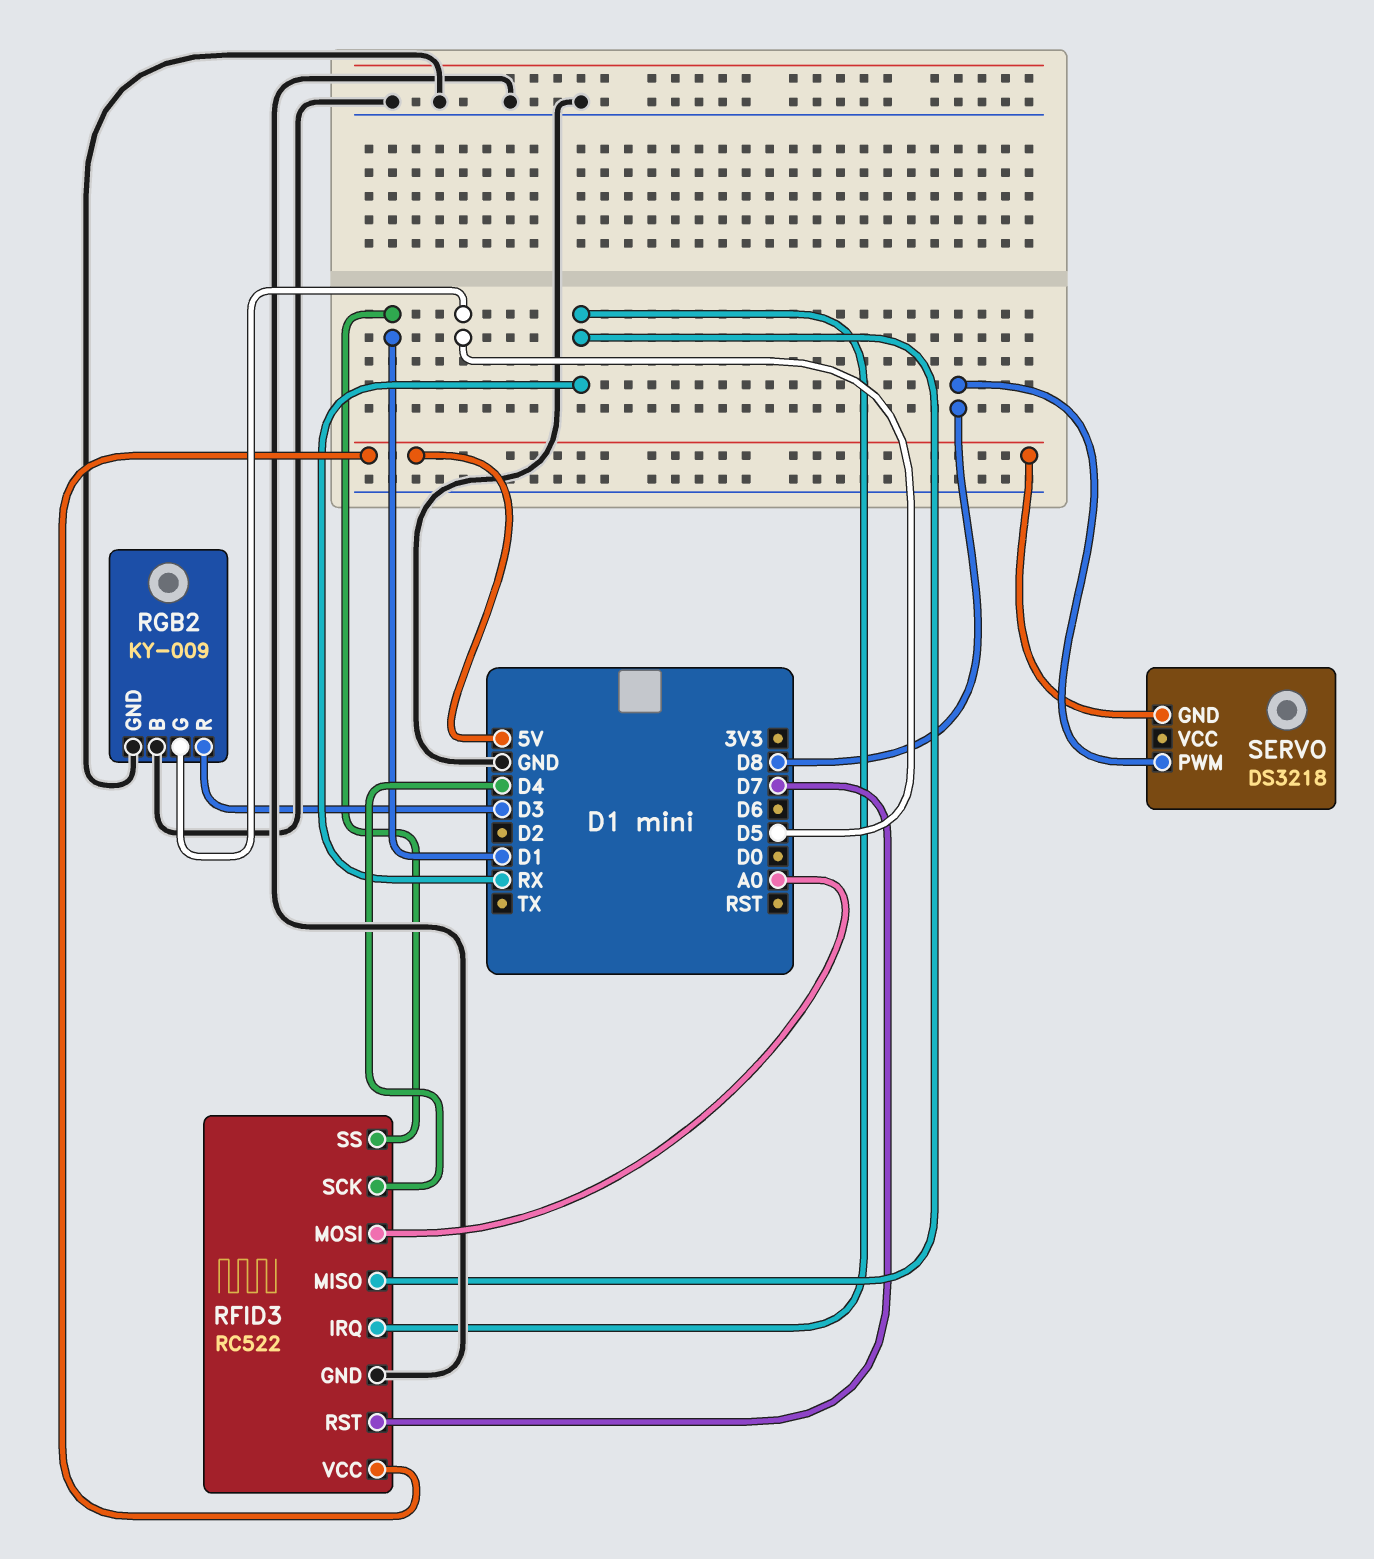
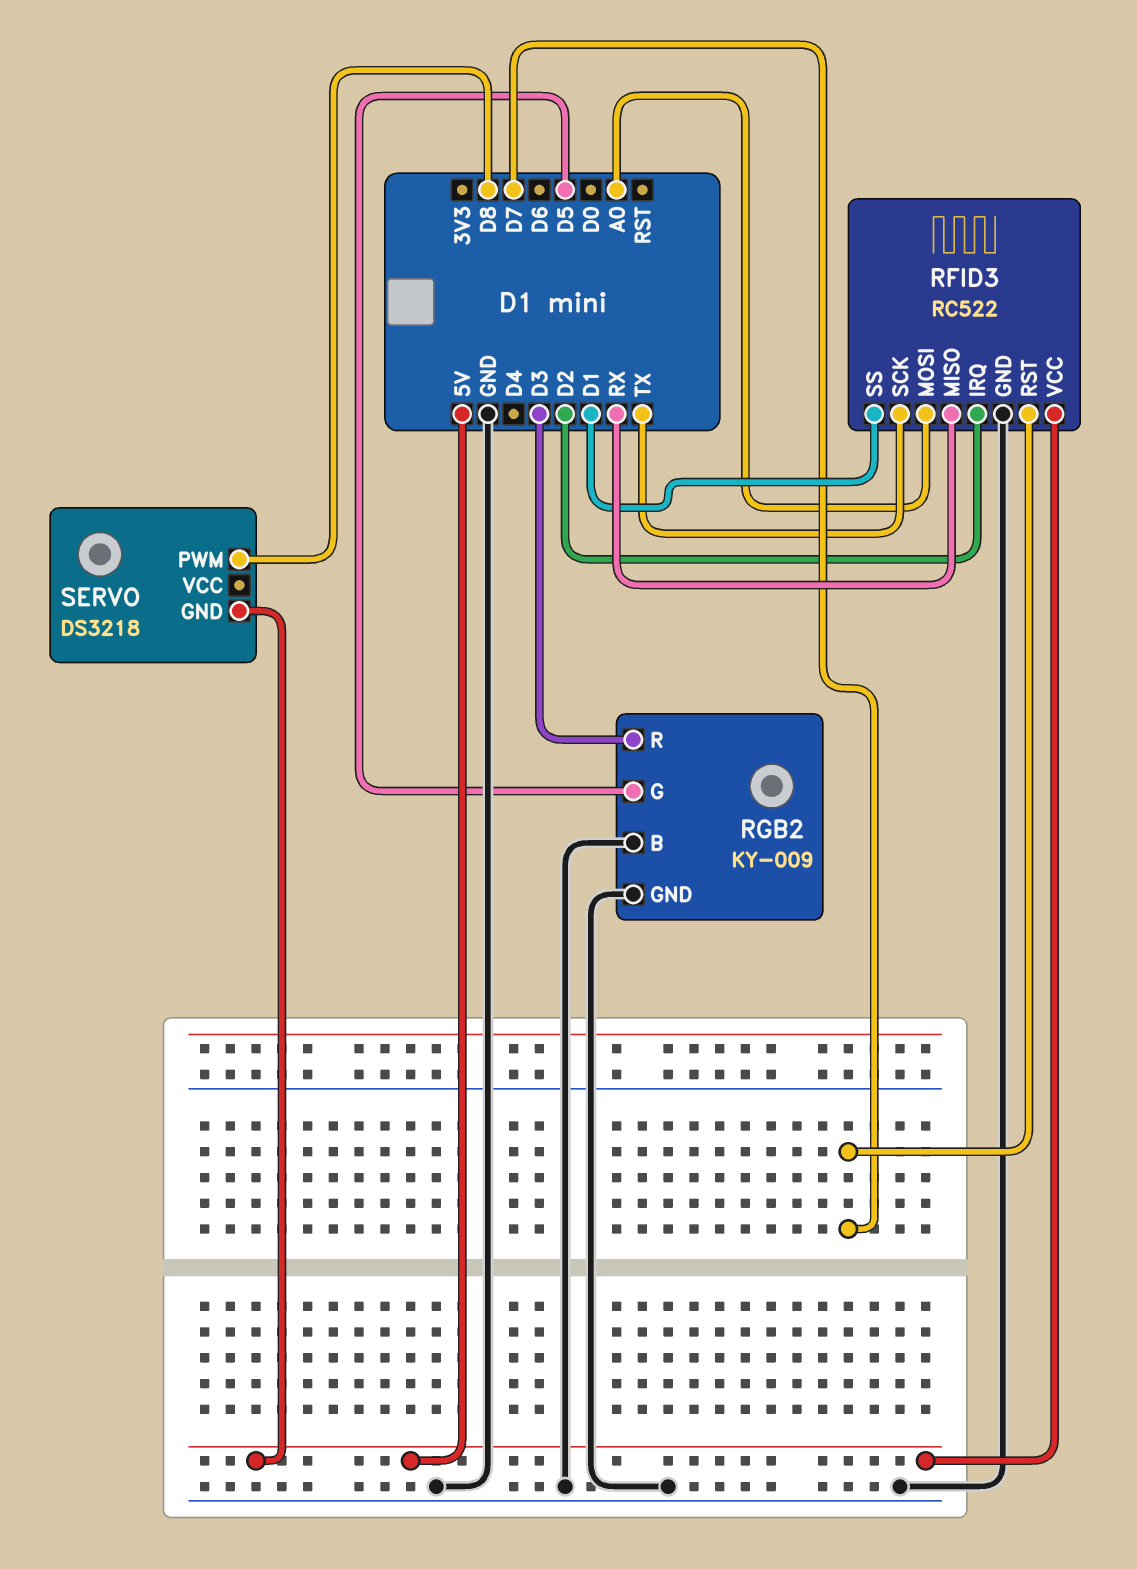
RFID3 pin IRQ: RX -> D2
RFID3 pin SCK: D4 -> TX

